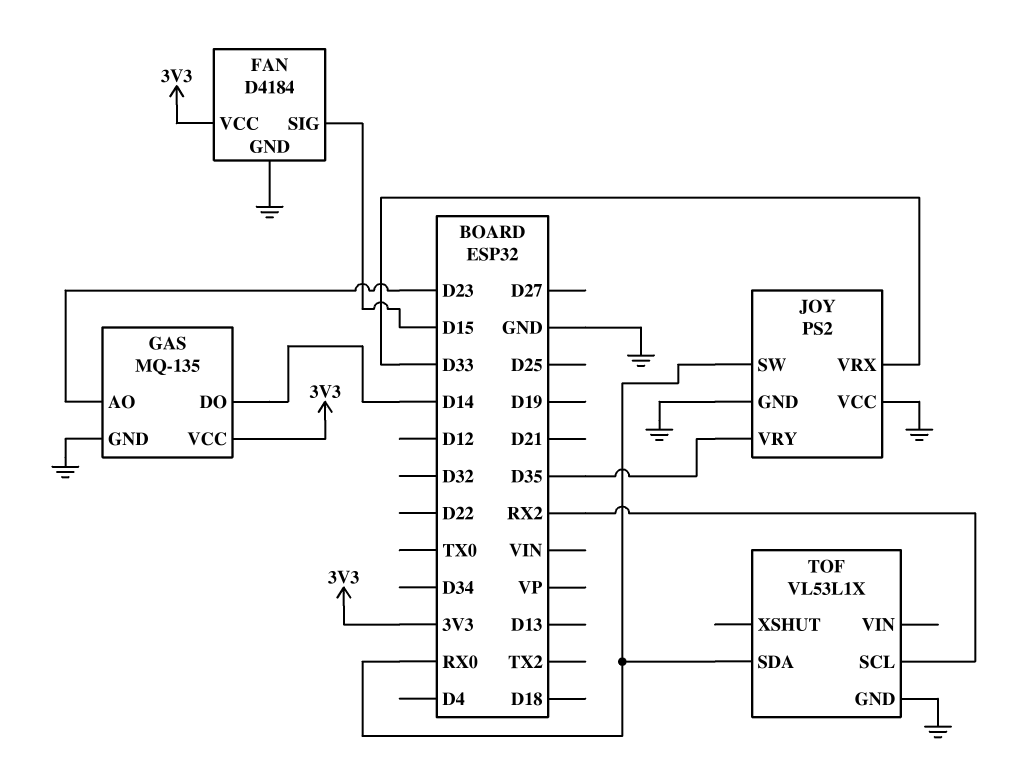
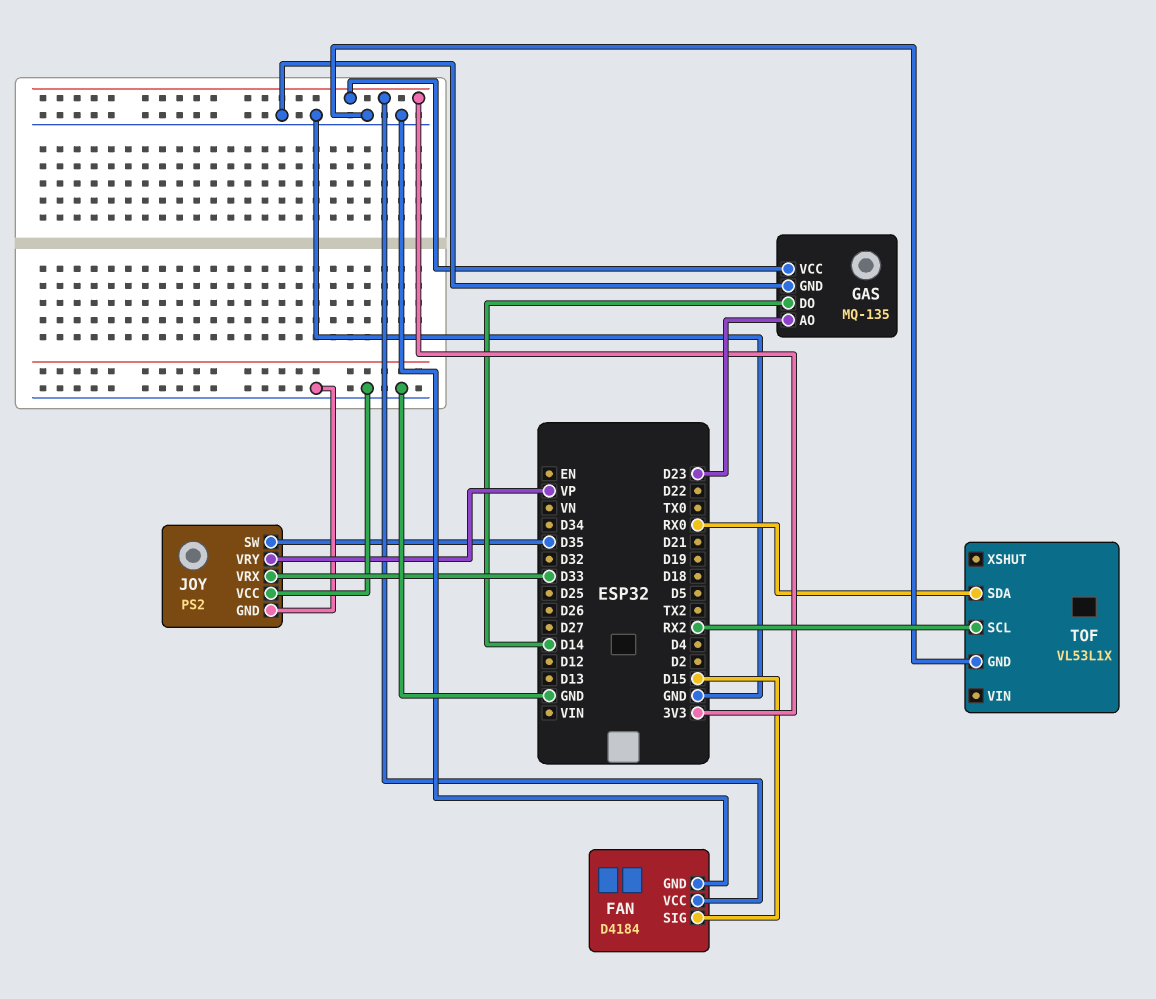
JOY pin SW: RX0 -> D35
JOY pin VRY: D35 -> VP

